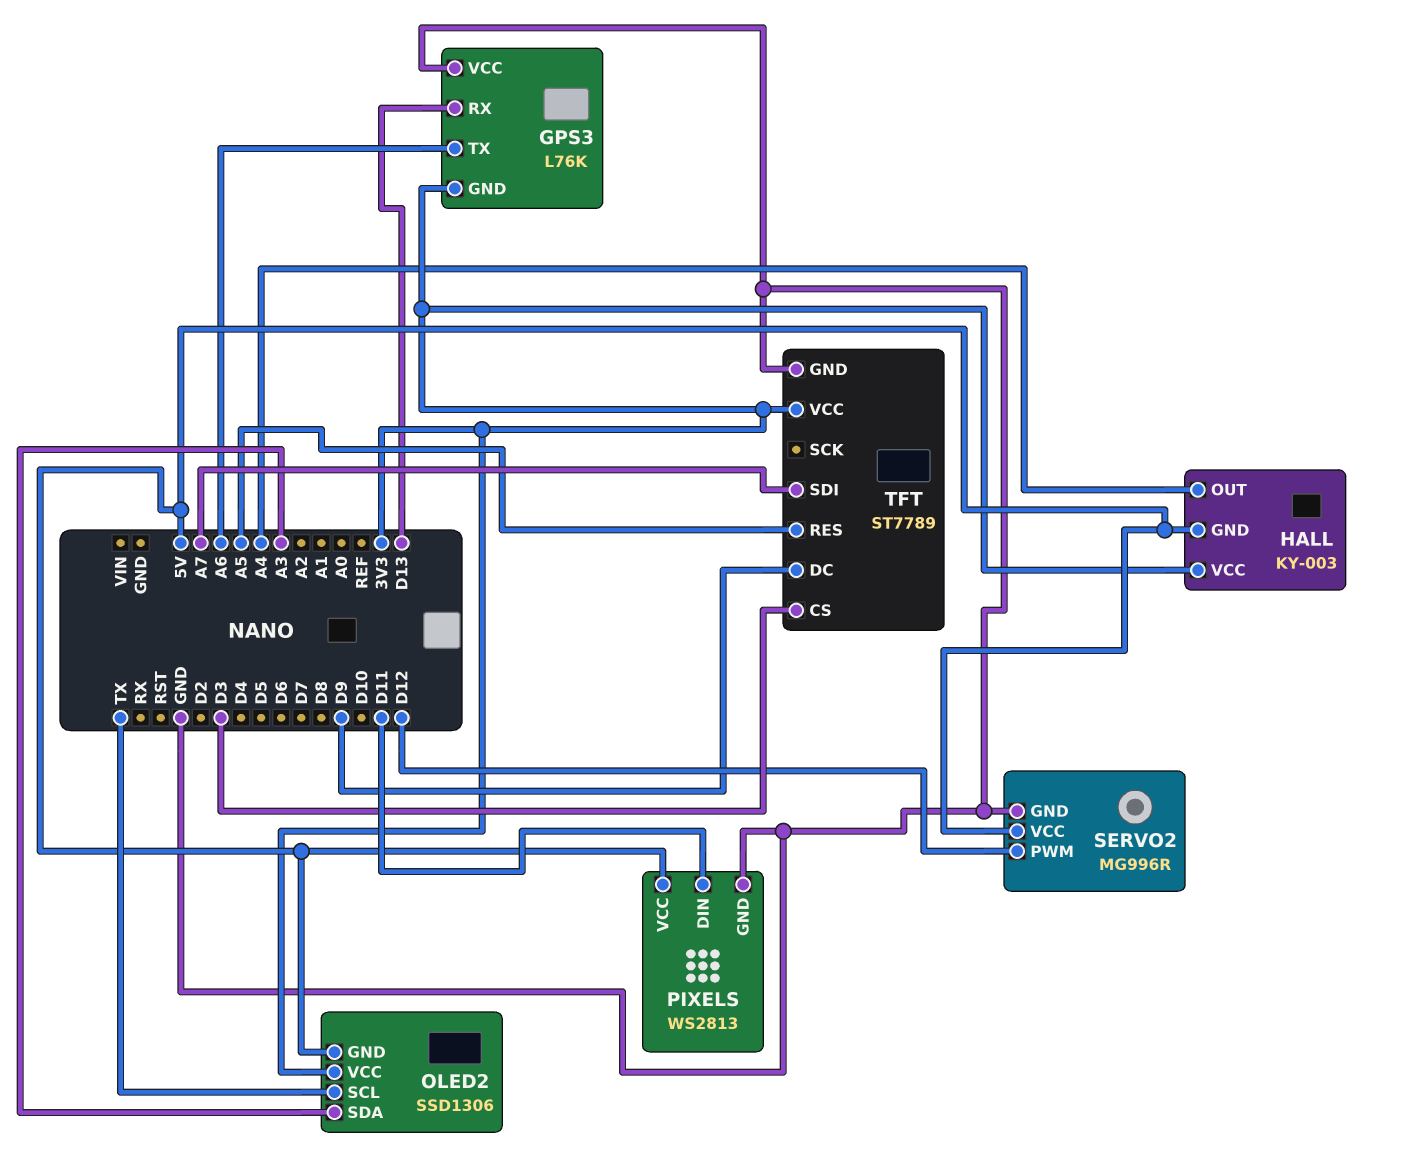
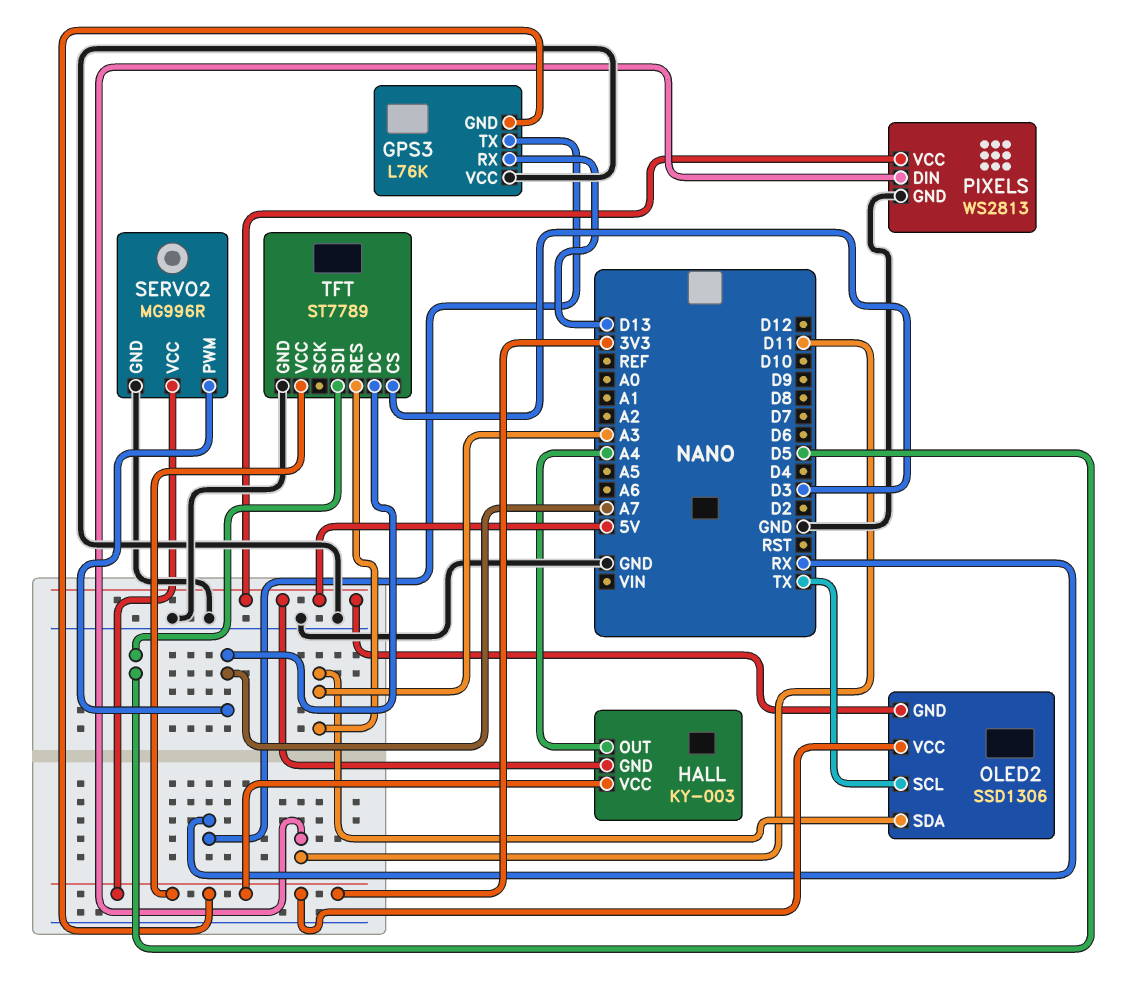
GPS3 pin TX: A6 -> RX
SERVO2 pin PWM: D12 -> A7
SERVO2 pin VCC: 5V -> 3V3
TFT pin DC: D9 -> A7
TFT pin RES: A5 -> A3
TFT pin SDI: A7 -> D5

